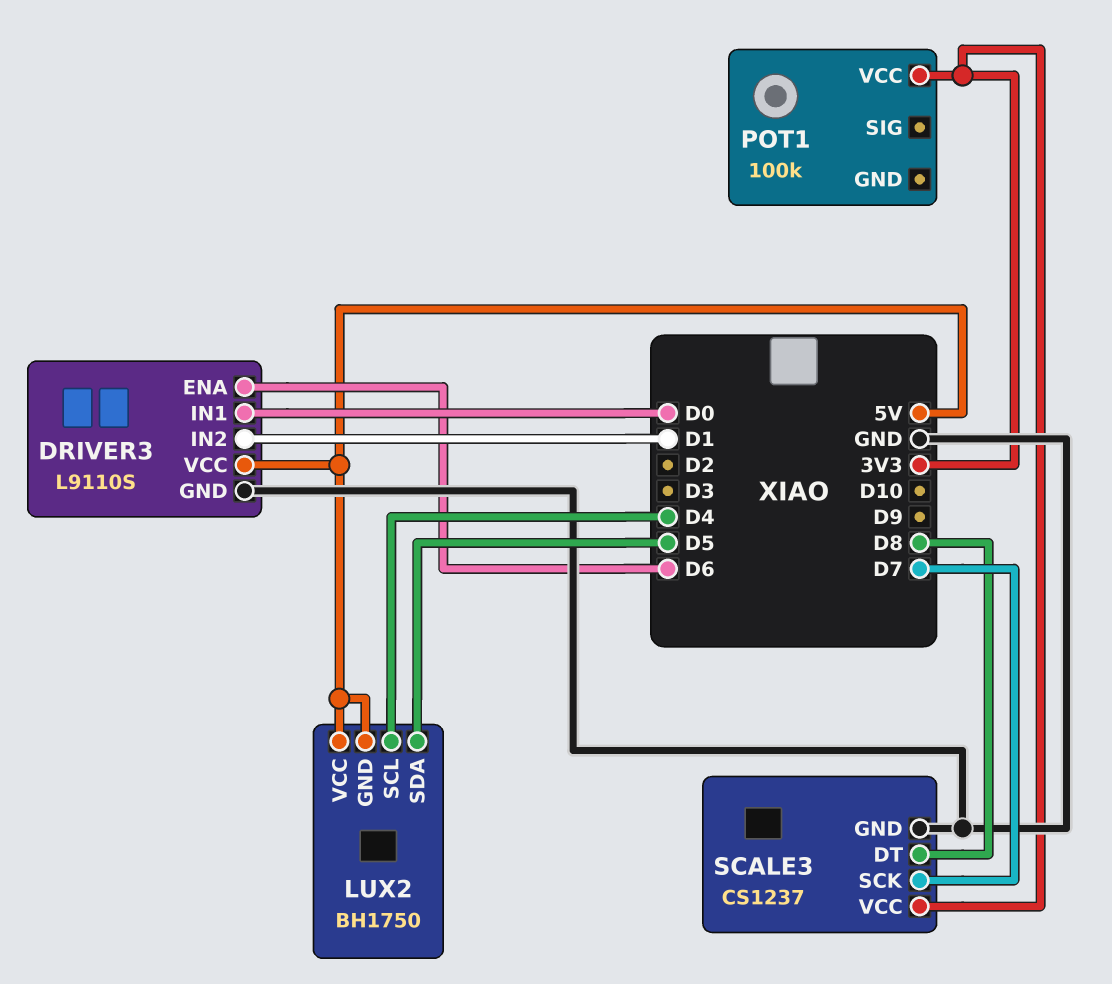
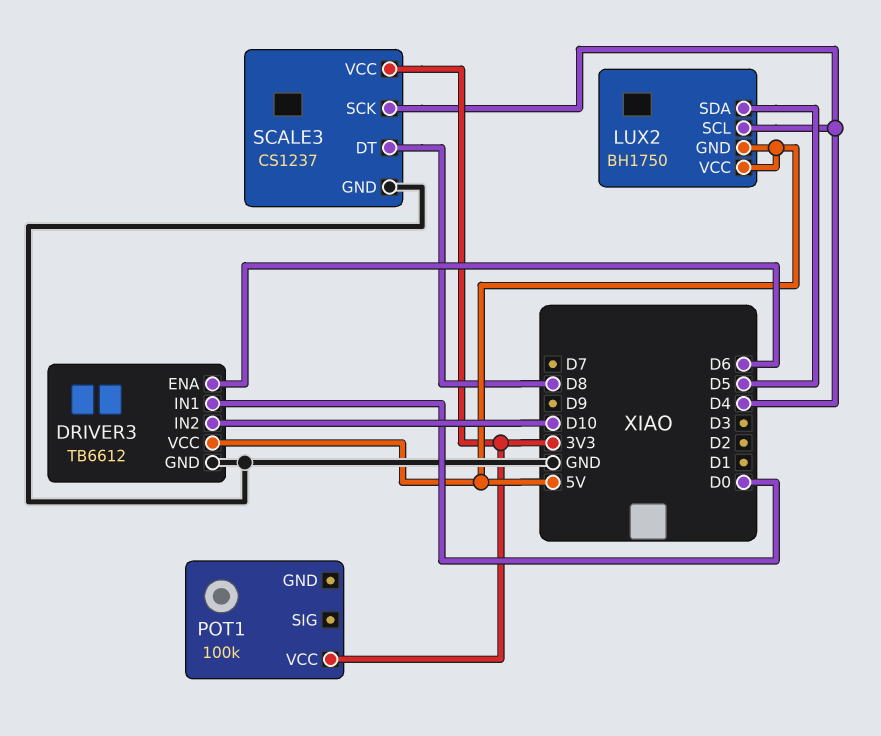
DRIVER3: L9110S -> TB6612
DRIVER3 pin IN2: D1 -> D10
SCALE3 pin SCK: D7 -> D4

